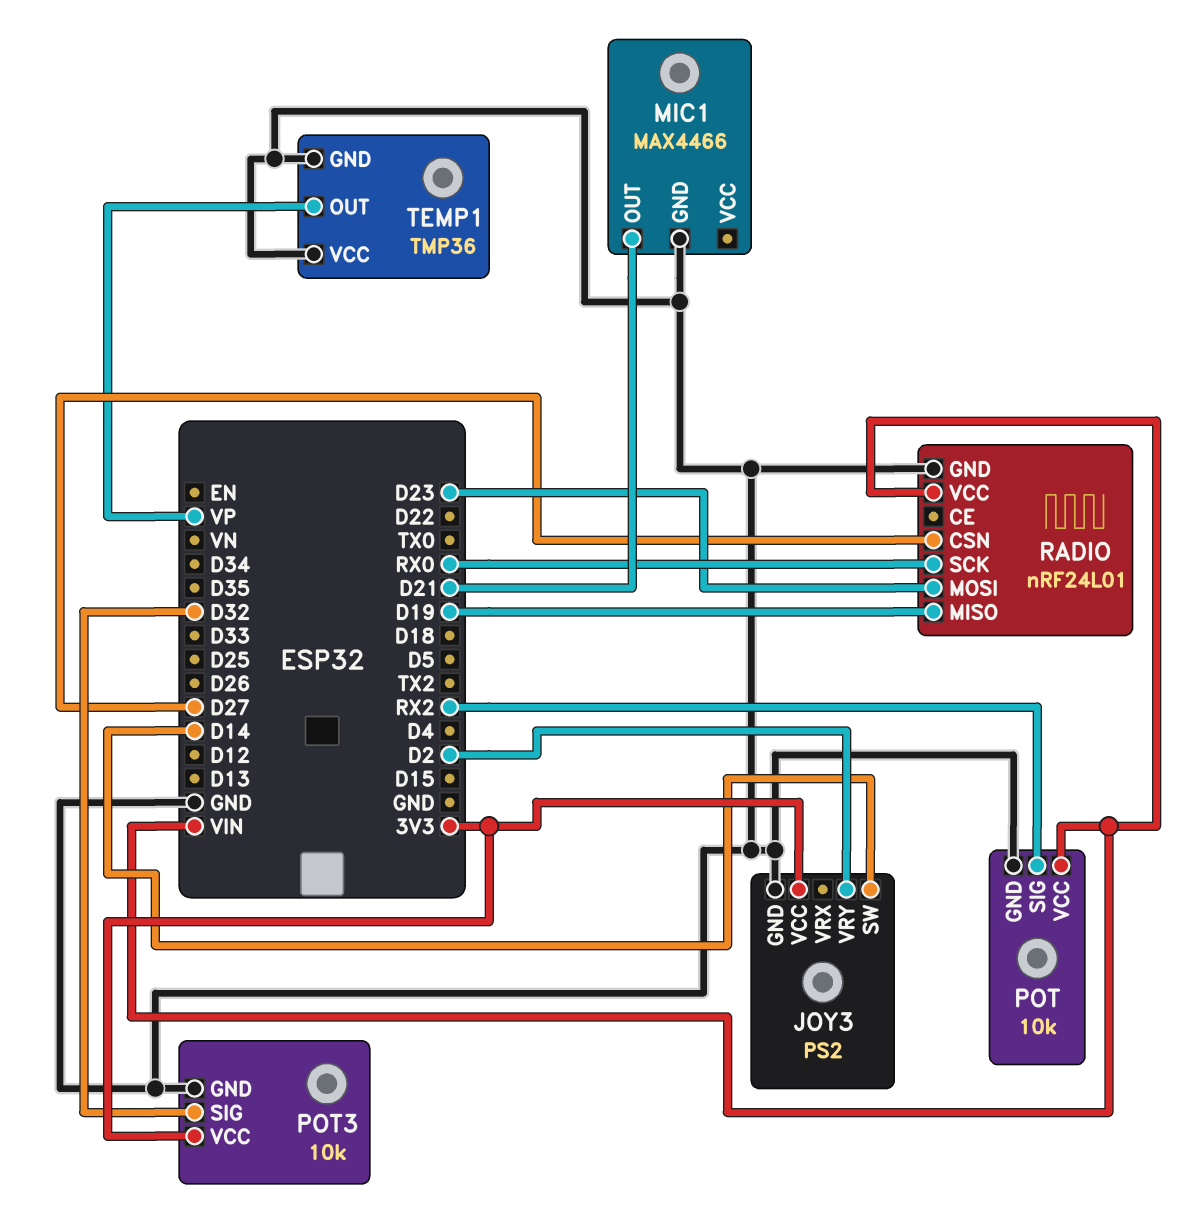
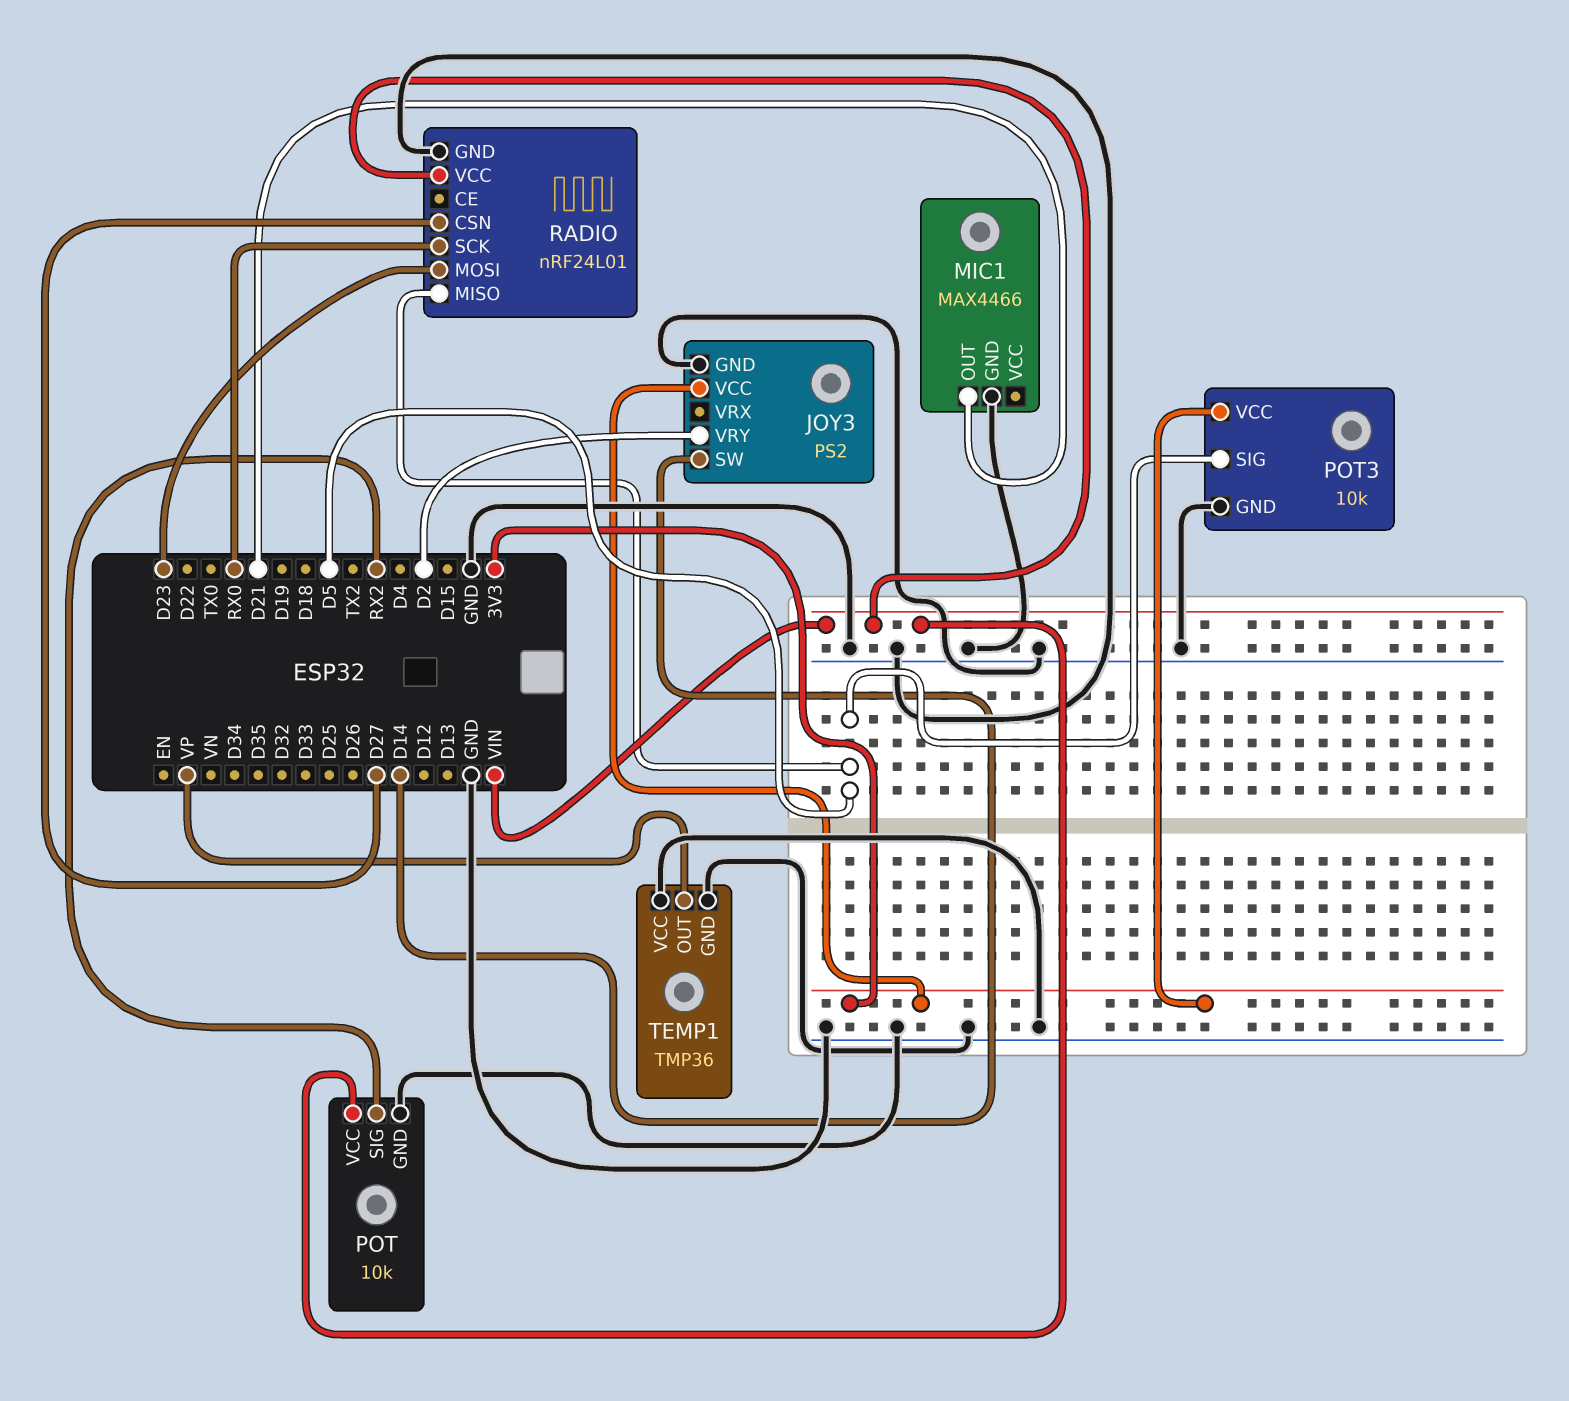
POT3 pin SIG: D32 -> D5
RADIO pin MISO: D19 -> D5

